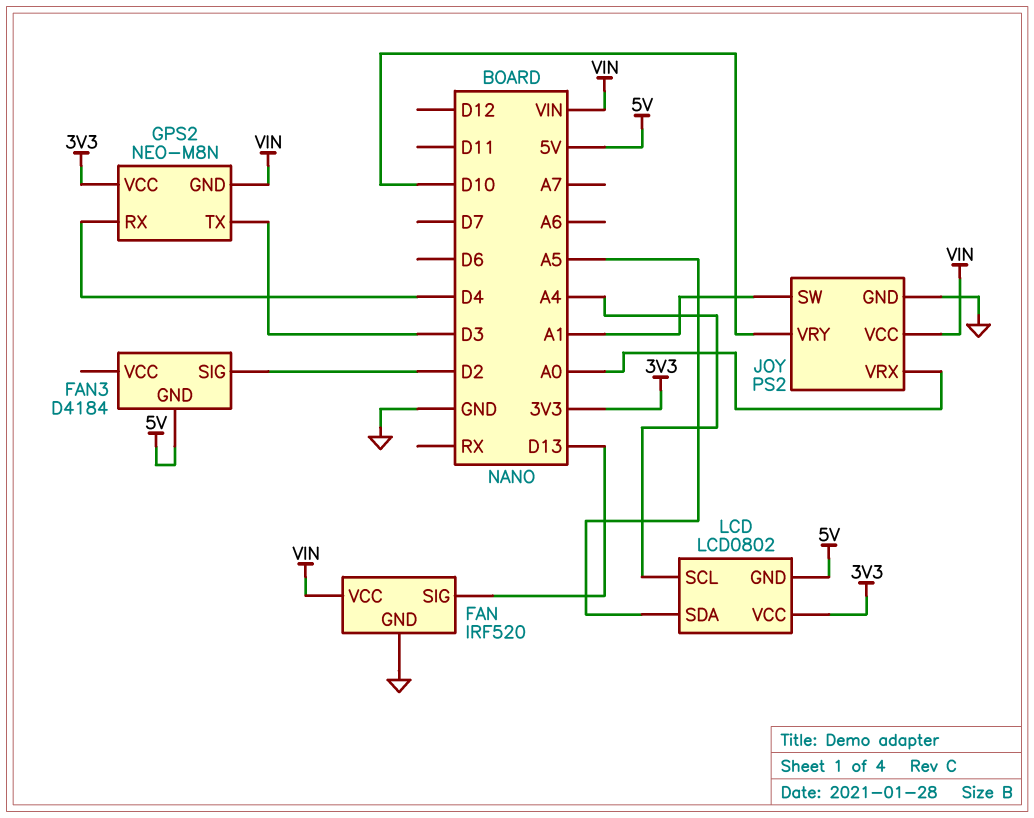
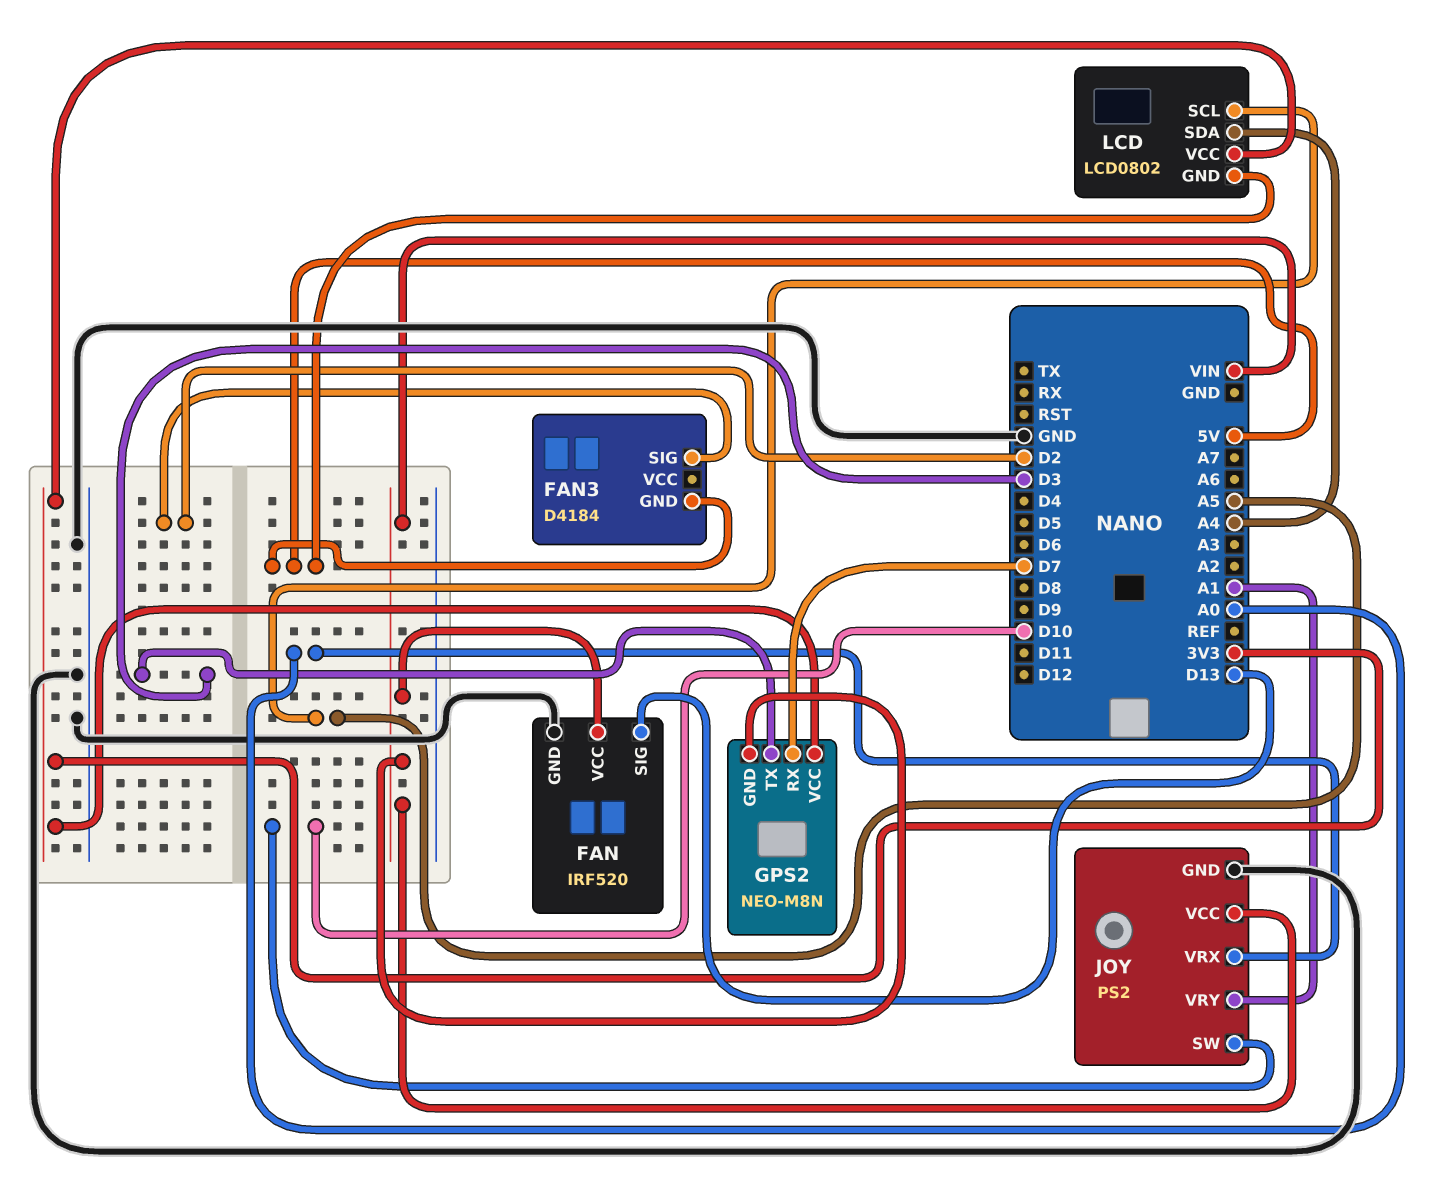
GPS2 pin RX: D4 -> D7
JOY pin SW: A1 -> D10
JOY pin VRY: D10 -> A1
LCD pin SCL: A4 -> A5
LCD pin SDA: A5 -> A4

